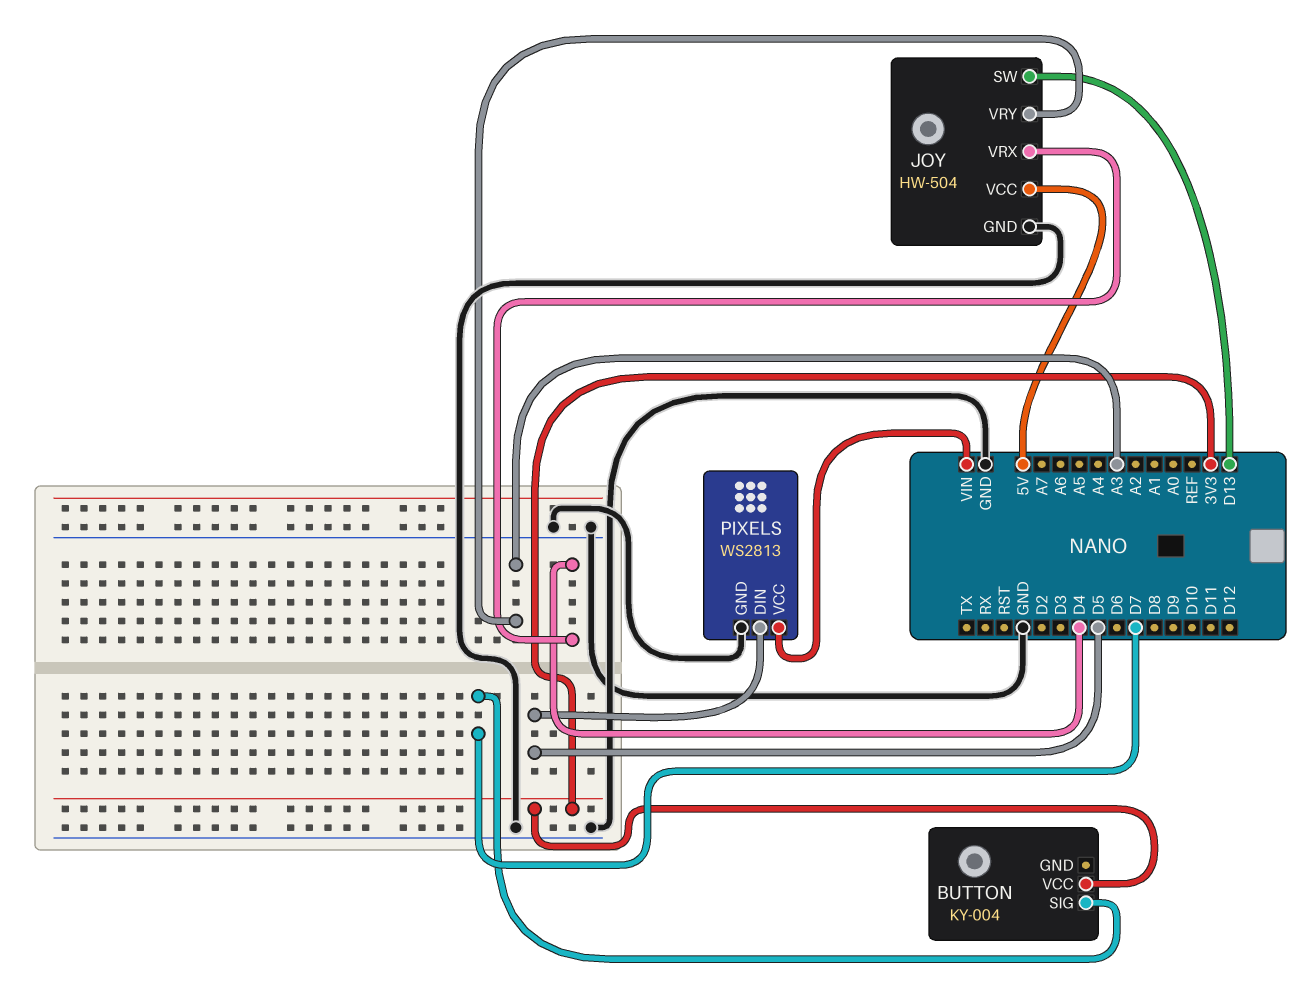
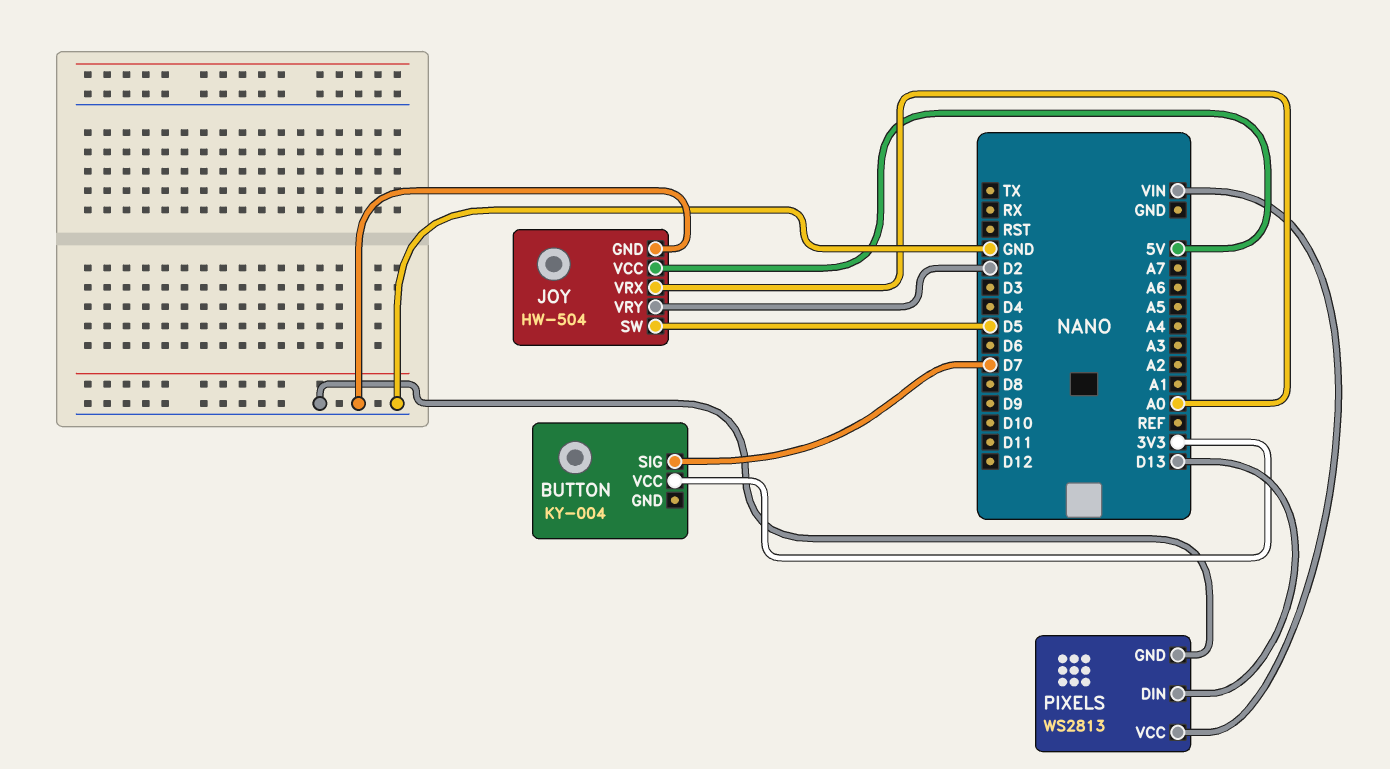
JOY pin SW: D13 -> D5
JOY pin VRX: D4 -> A0
JOY pin VRY: A3 -> D2
PIXELS pin DIN: D5 -> D13

